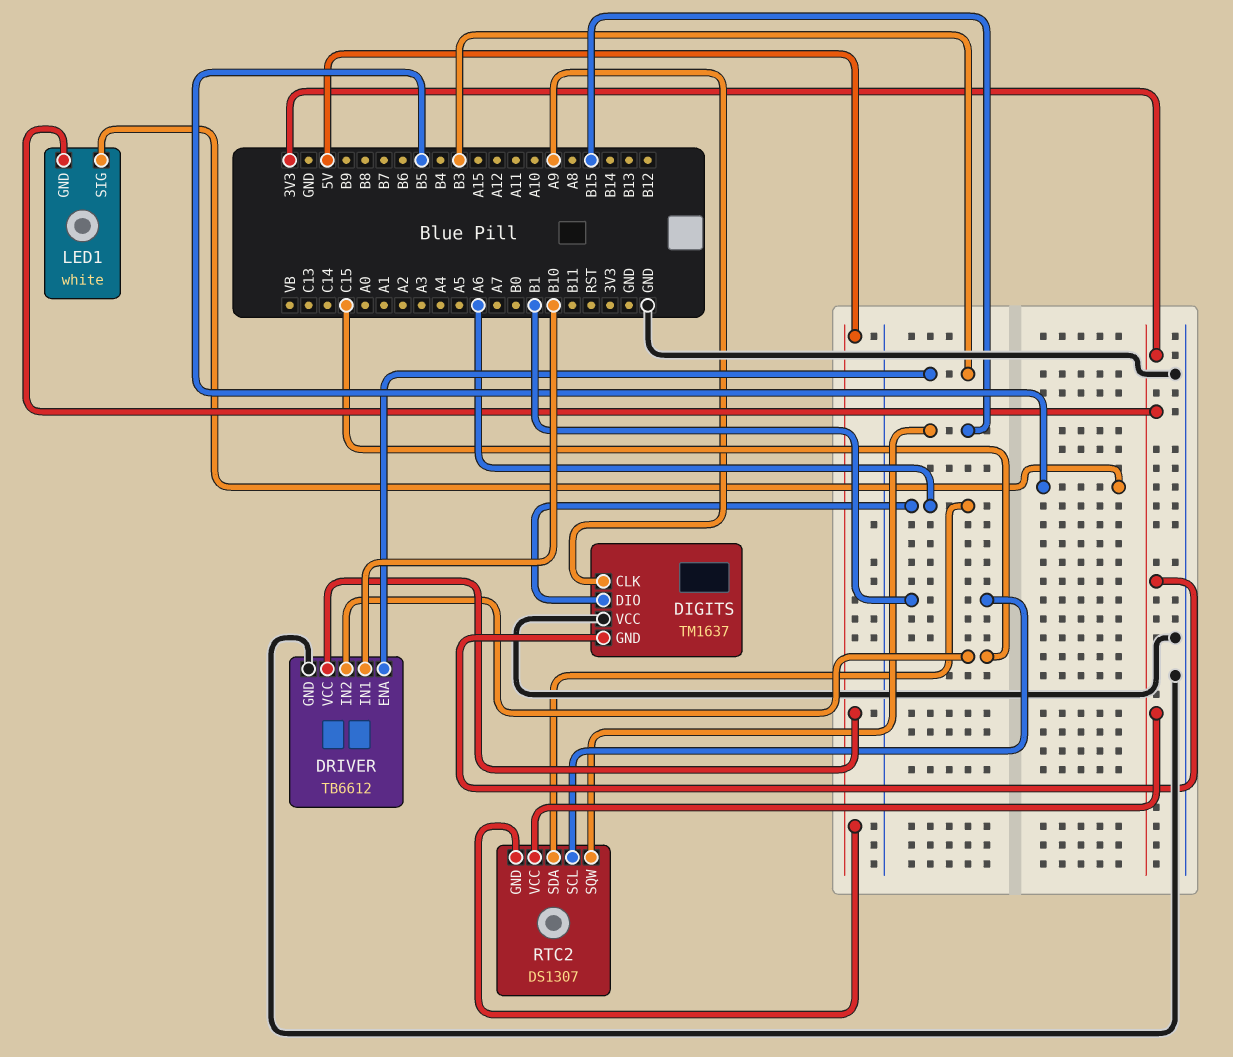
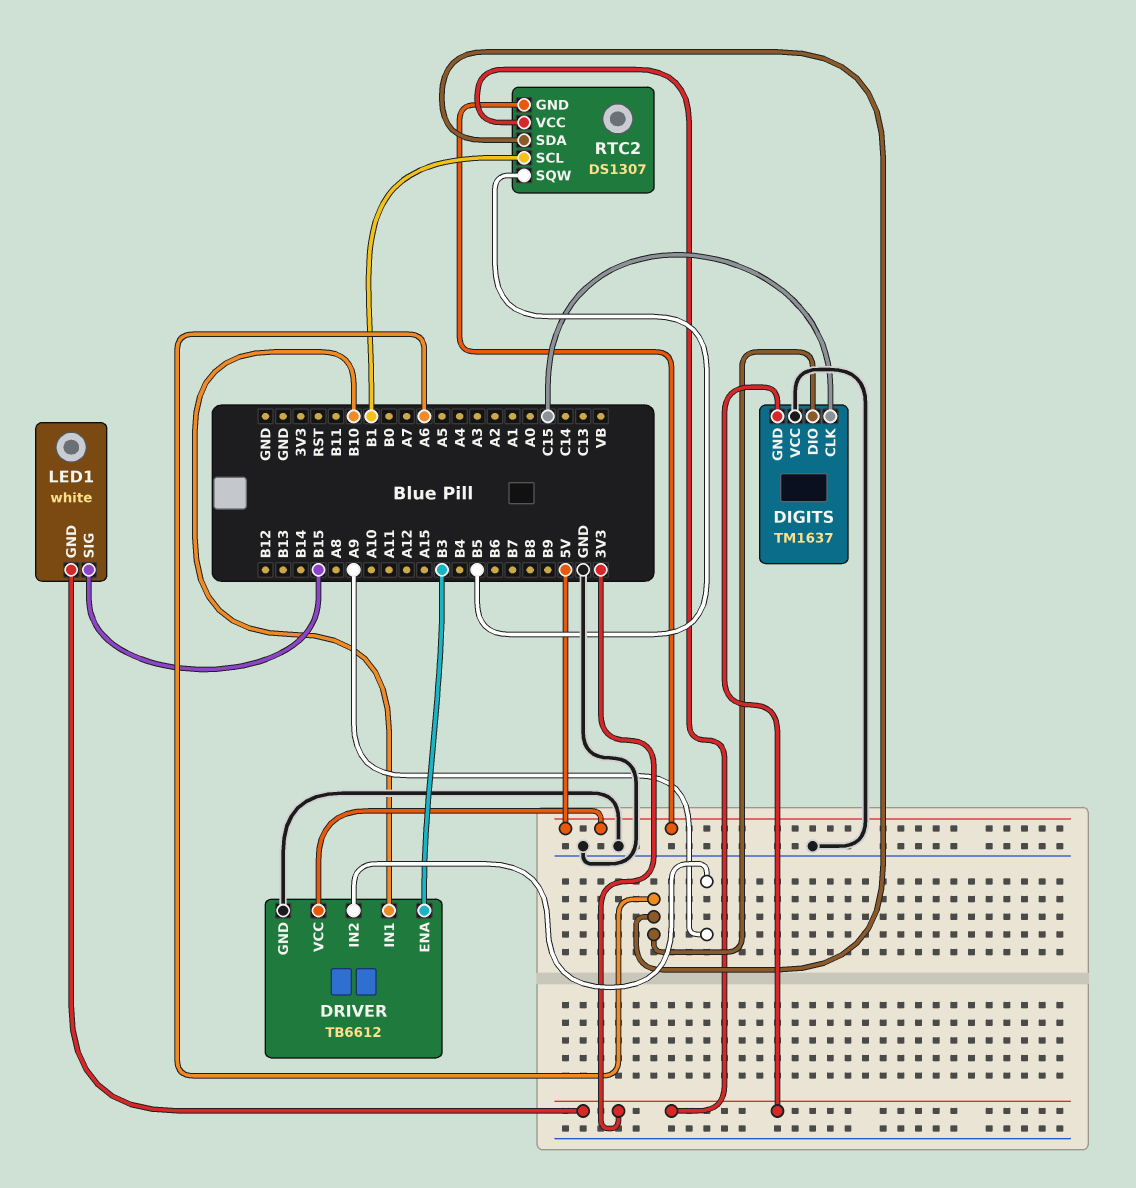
DIGITS pin CLK: A9 -> C15
DRIVER pin IN2: C15 -> A9
LED1 pin SIG: B5 -> B15
RTC2 pin SQW: B15 -> B5

